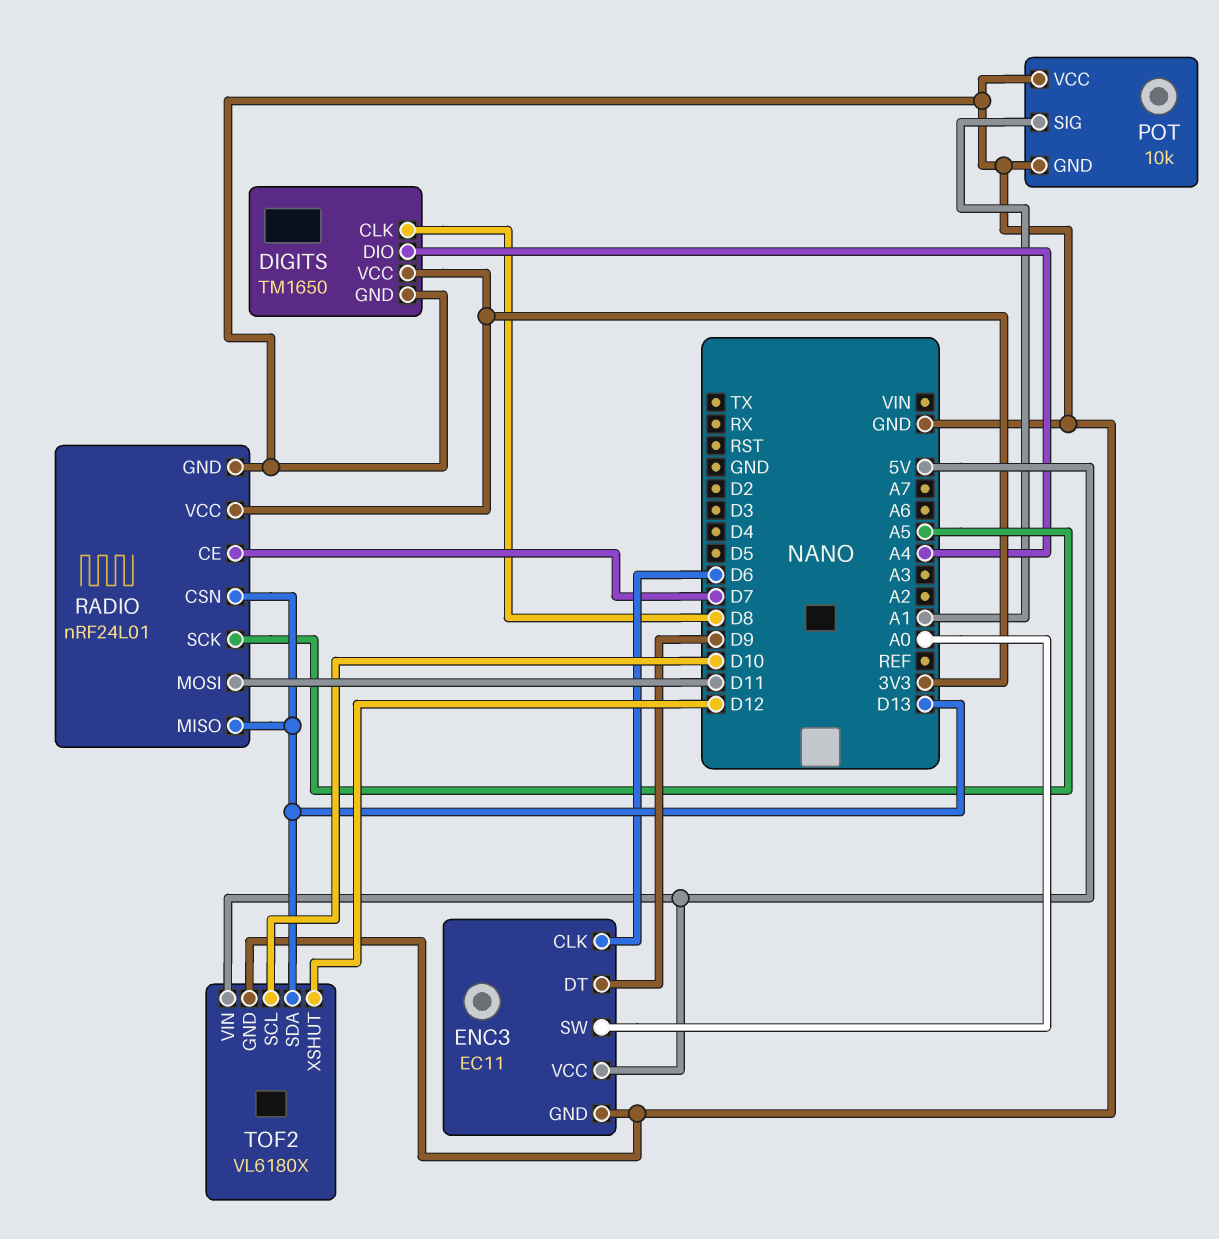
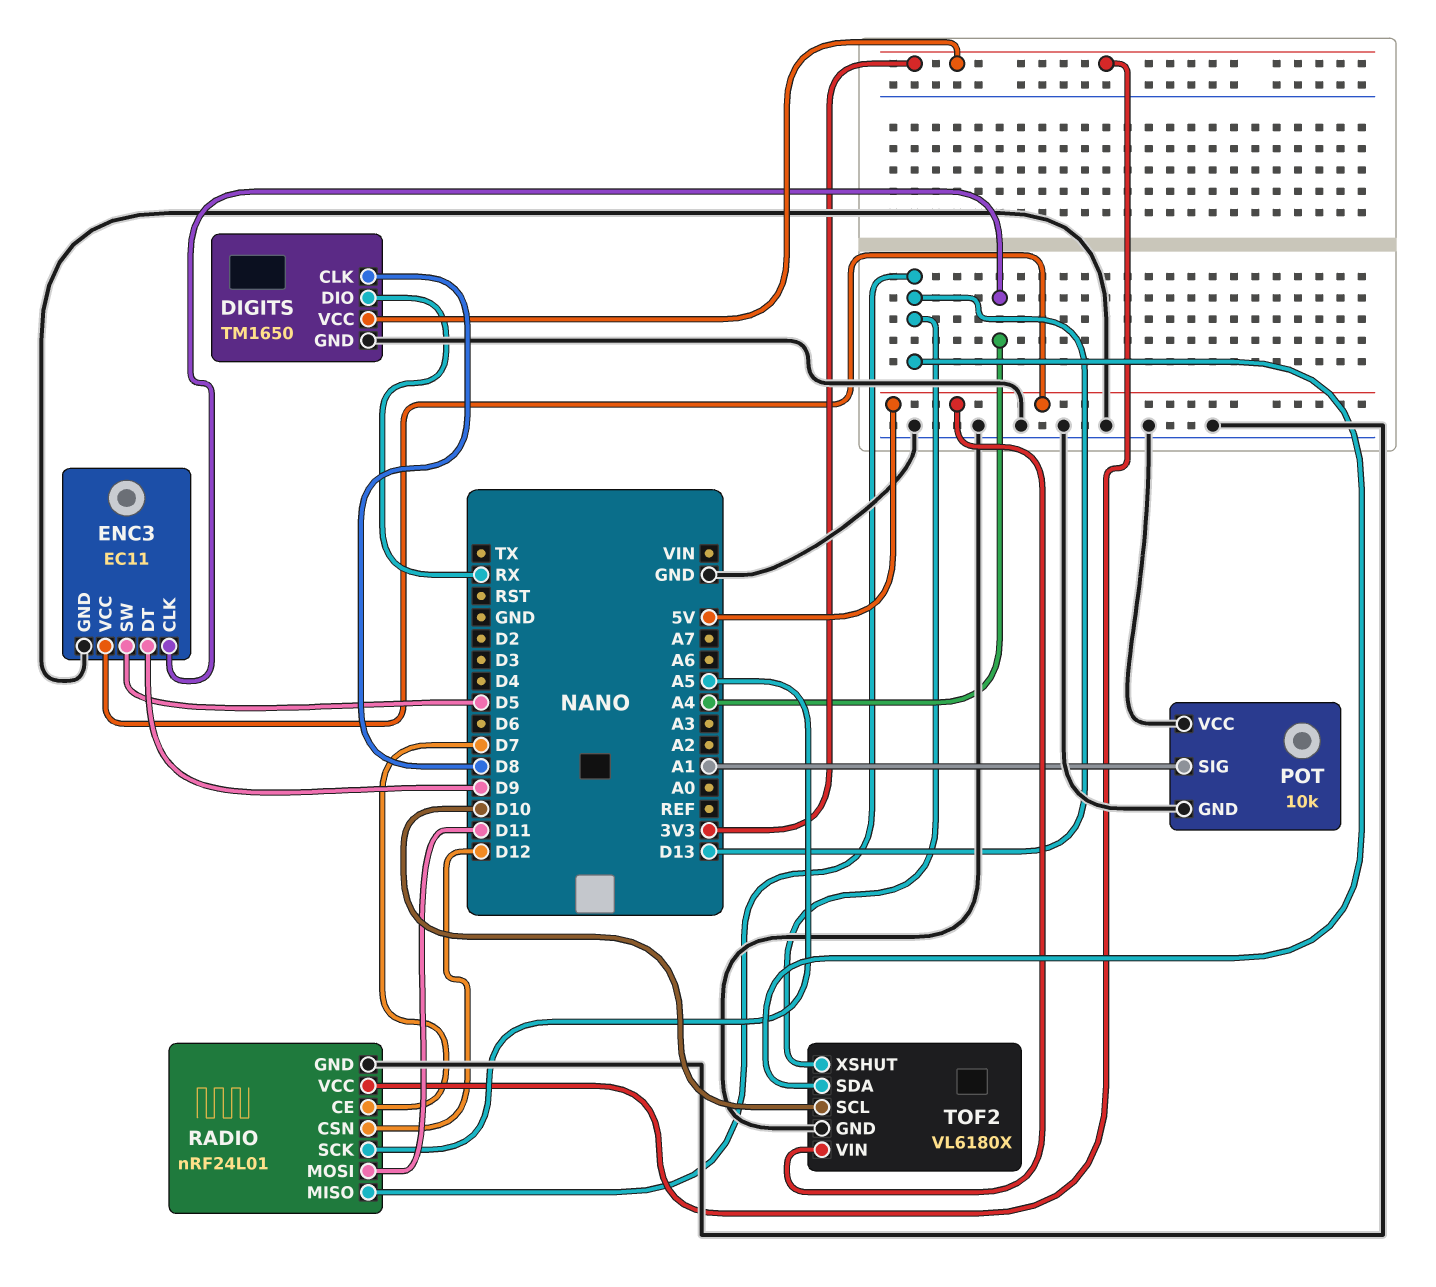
DIGITS pin DIO: A4 -> RX
ENC3 pin CLK: D6 -> A4
ENC3 pin SW: A0 -> D5
RADIO pin CSN: D13 -> D12
TOF2 pin XSHUT: D12 -> D13

